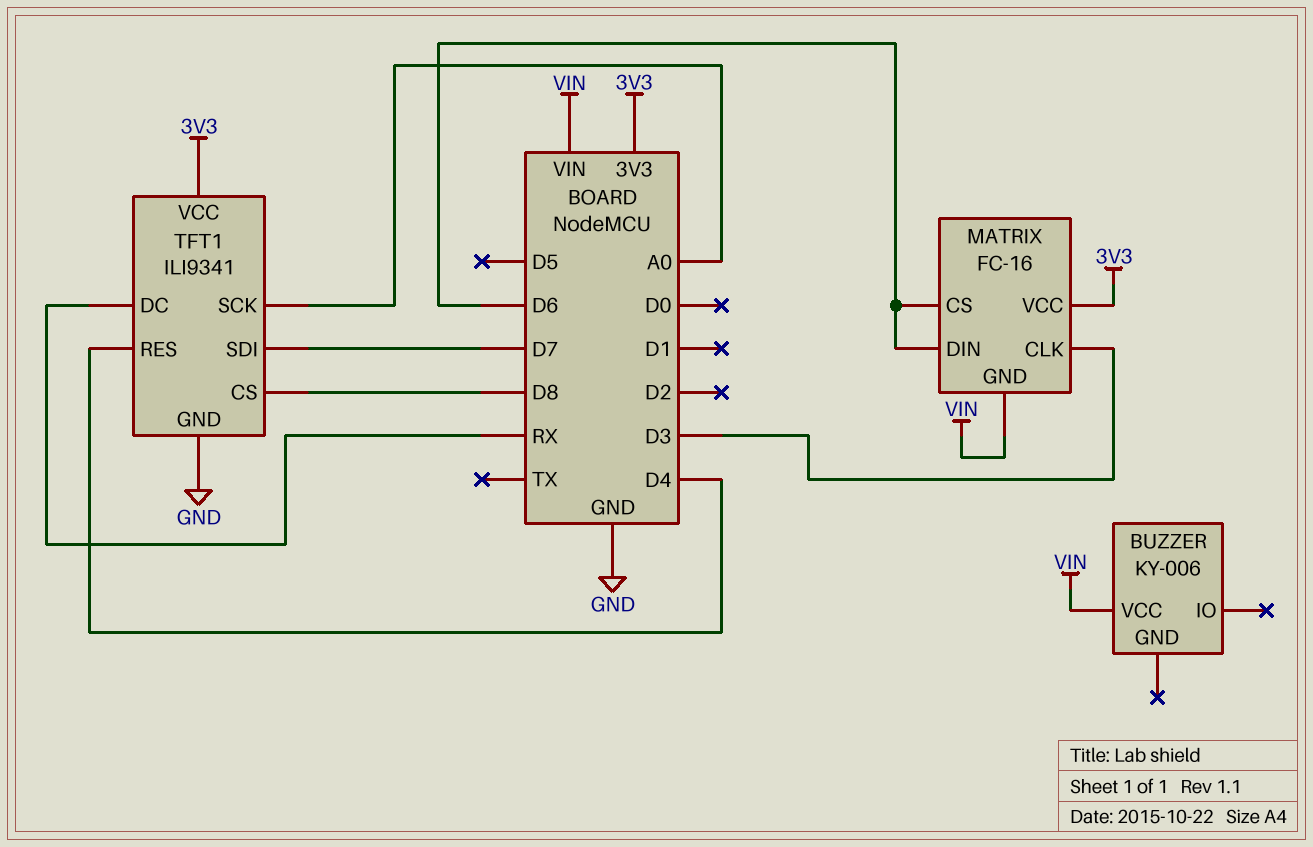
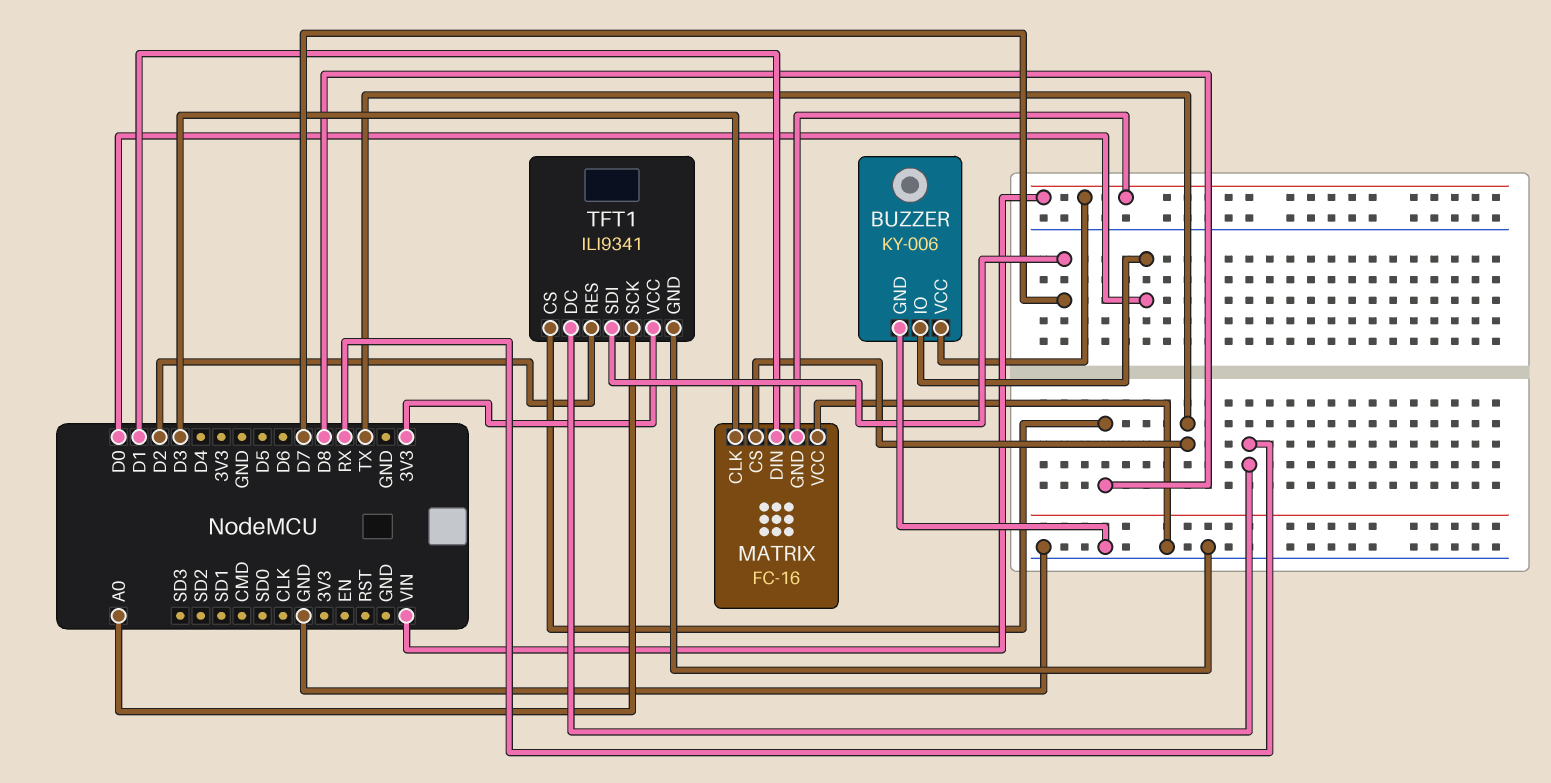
BUZZER pin GND: none -> GND
BUZZER pin IO: none -> D0
MATRIX pin CS: D6 -> TX
MATRIX pin DIN: D6 -> D1
MATRIX pin VCC: 3V3 -> GND
TFT1 pin RES: D4 -> D2

